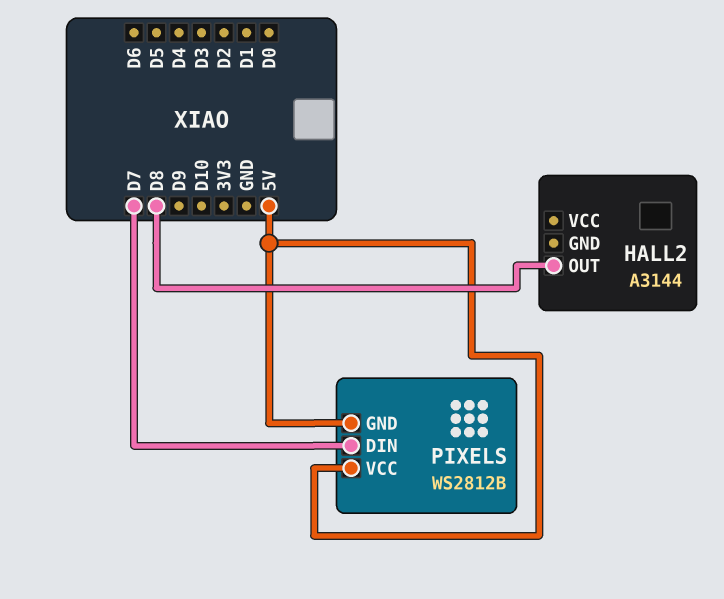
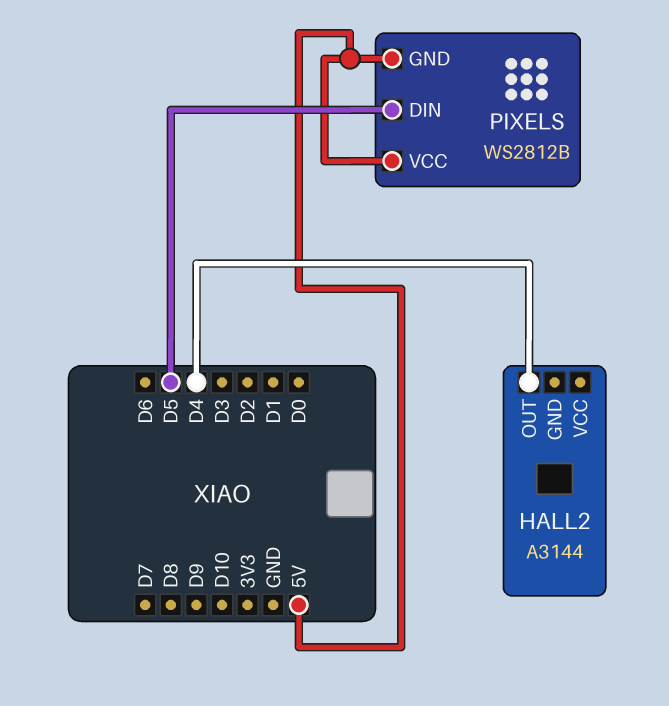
HALL2 pin OUT: D8 -> D4
PIXELS pin DIN: D7 -> D5

